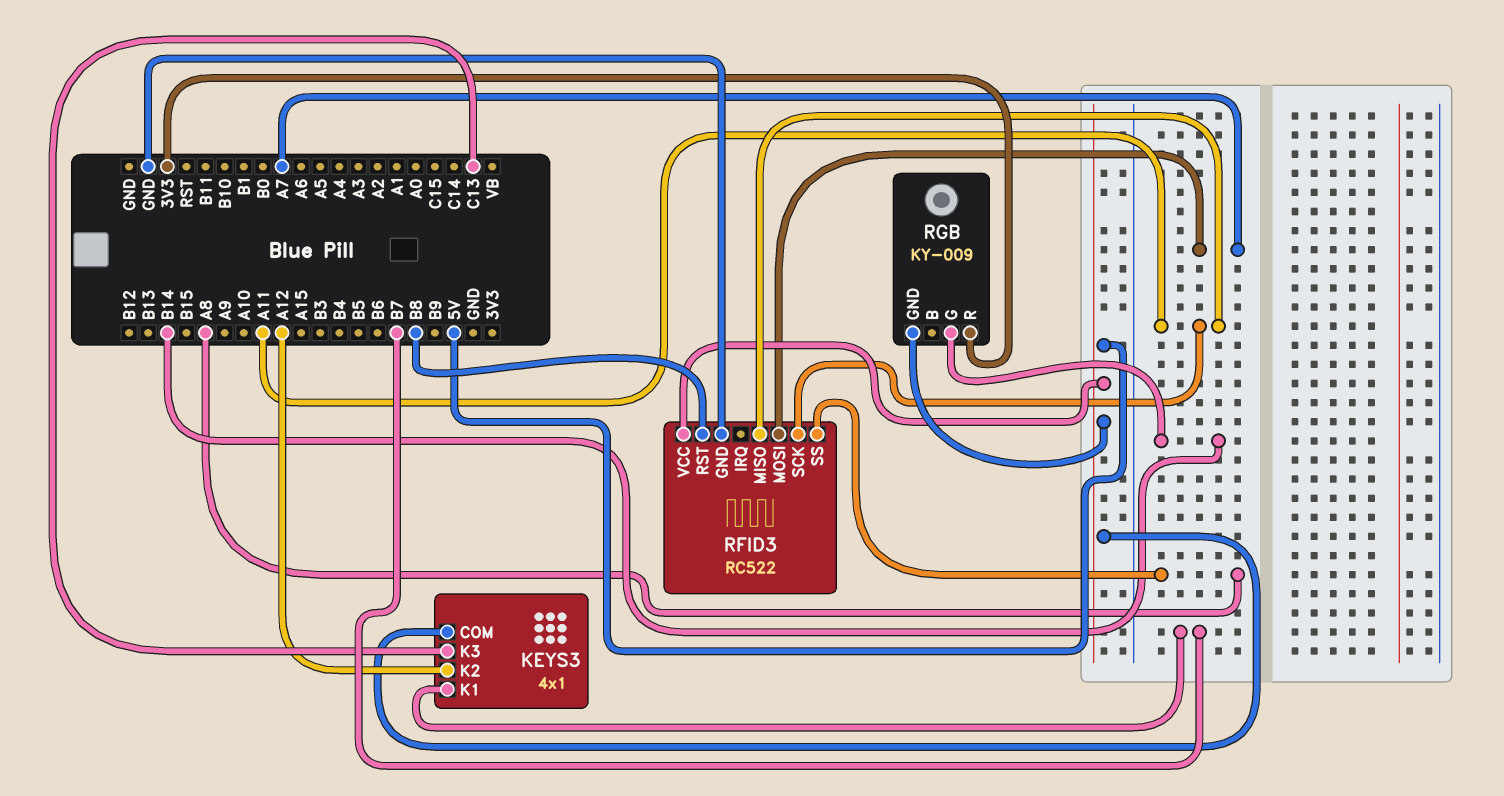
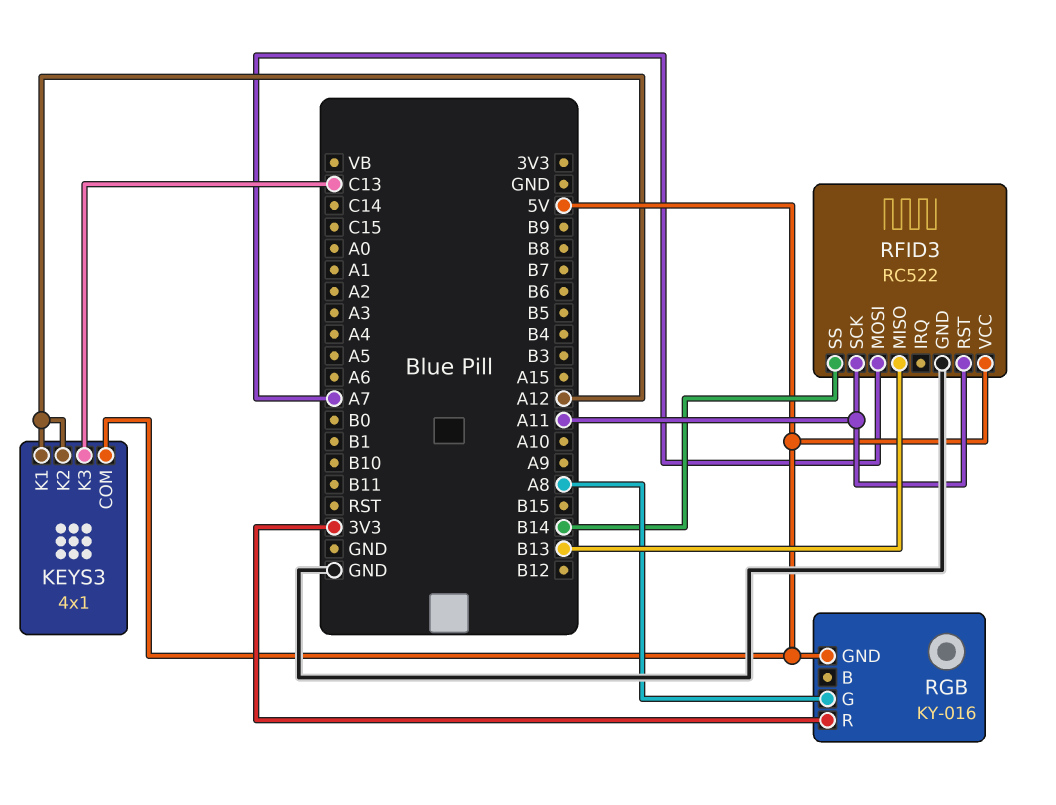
KEYS3 pin K1: B7 -> A12
RFID3 pin MISO: A11 -> B13
RFID3 pin RST: B8 -> A11
RFID3 pin SS: A8 -> B14
RGB: KY-009 -> KY-016
RGB pin G: B14 -> A8

